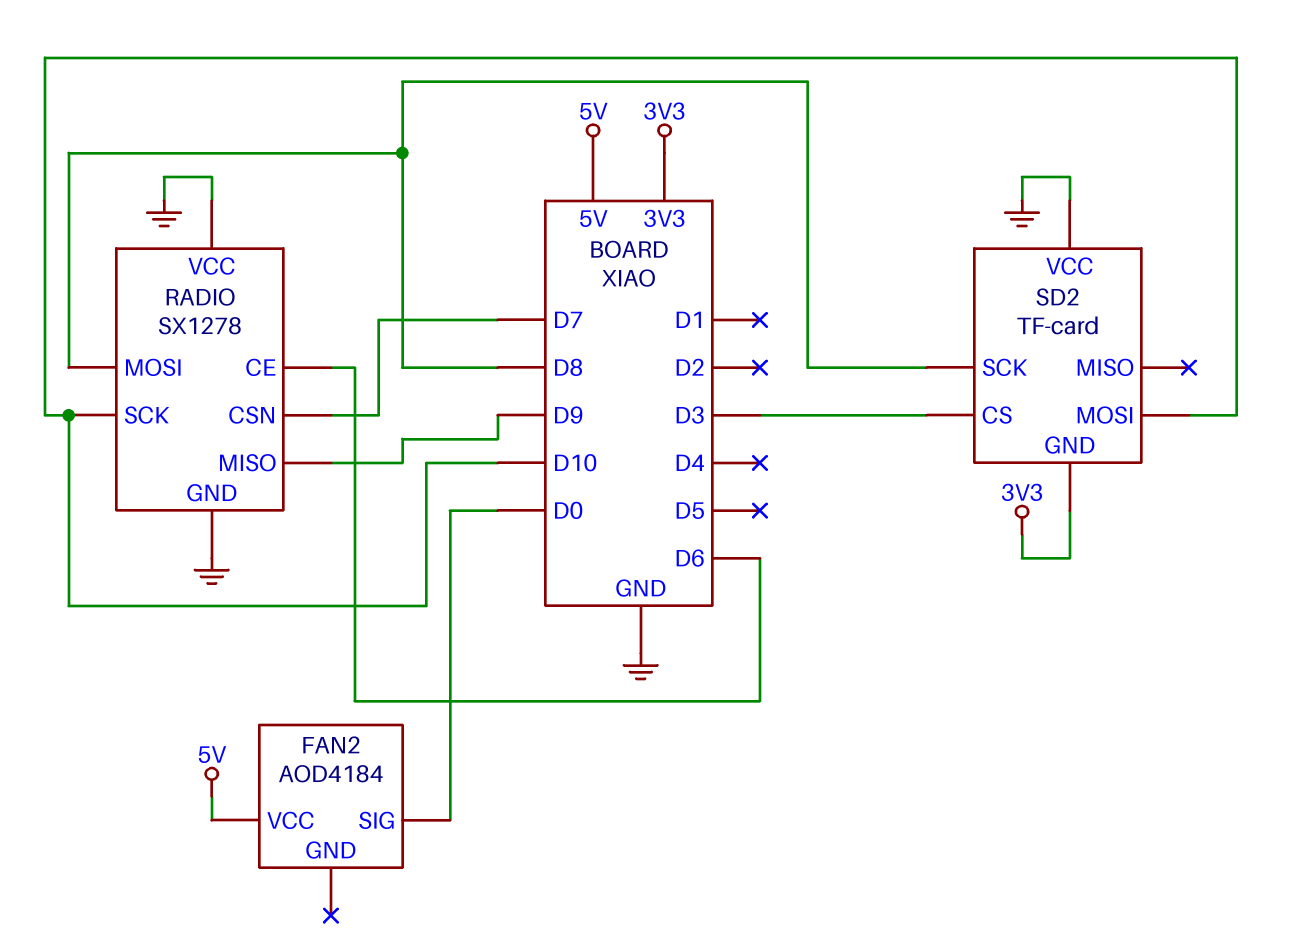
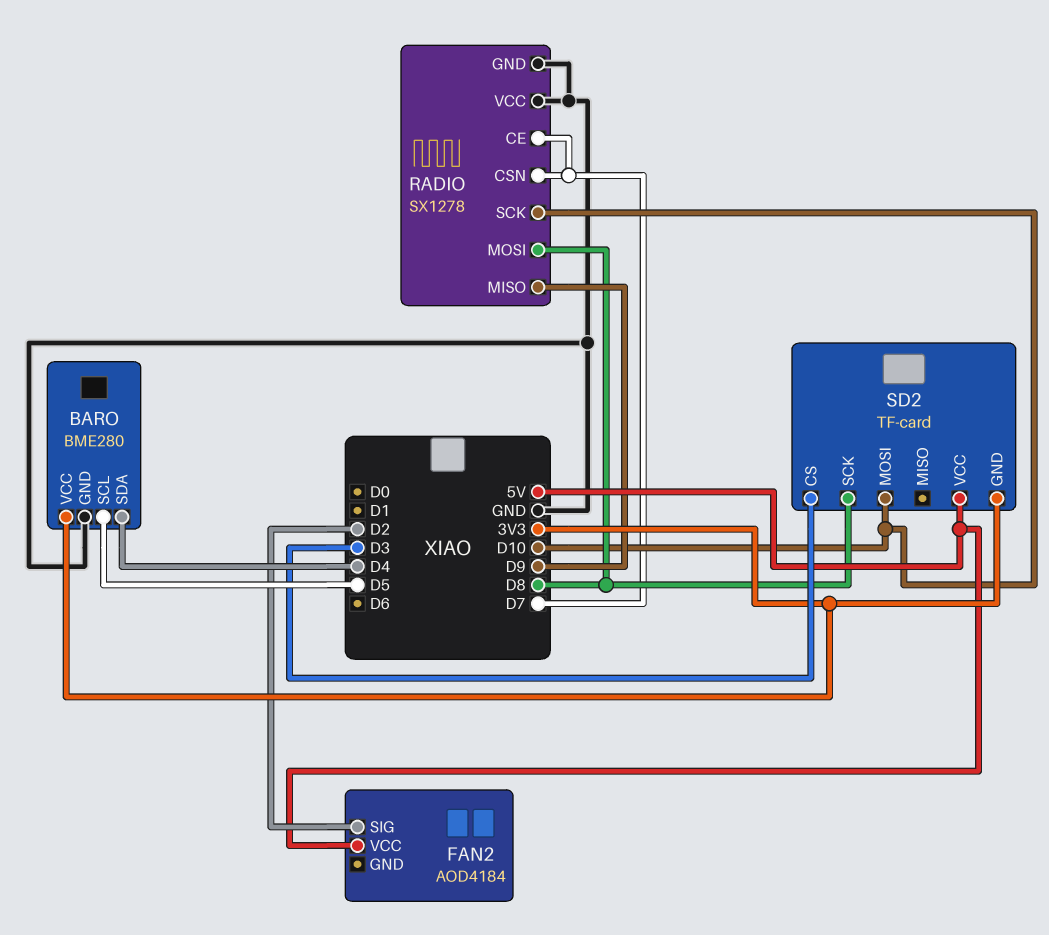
BARO: none -> BME280
BARO pin GND: none -> GND
BARO pin SCL: none -> D5
BARO pin SDA: none -> D4
BARO pin VCC: none -> 3V3
FAN2 pin SIG: D0 -> D2
RADIO pin CE: D6 -> D7
SD2 pin VCC: GND -> 5V

